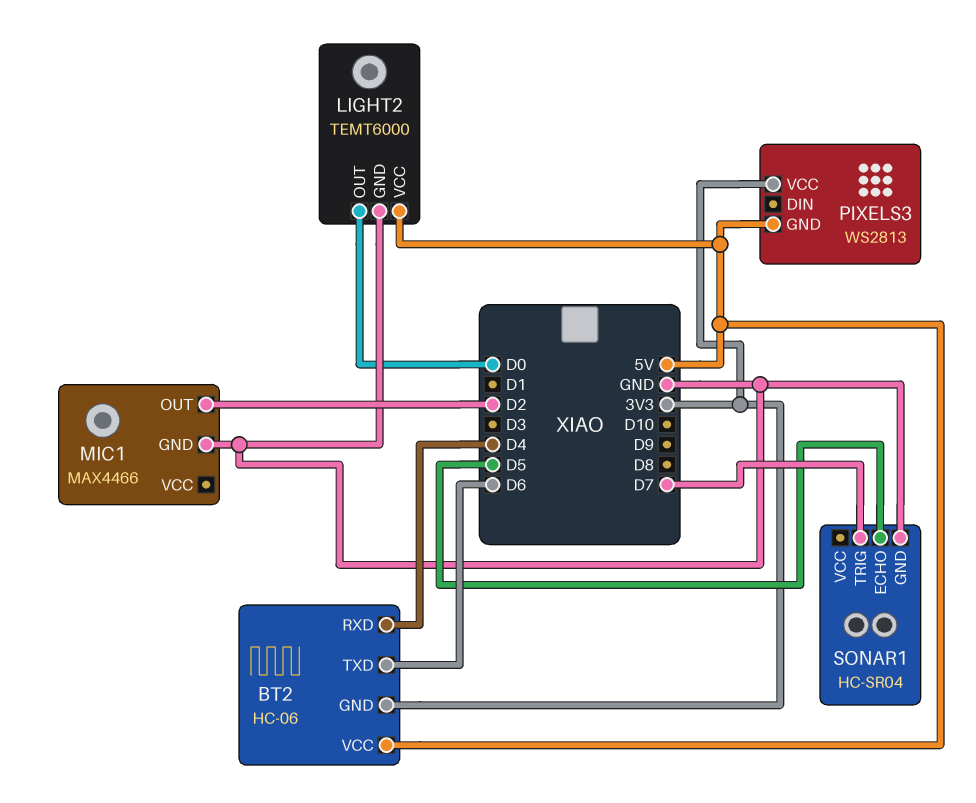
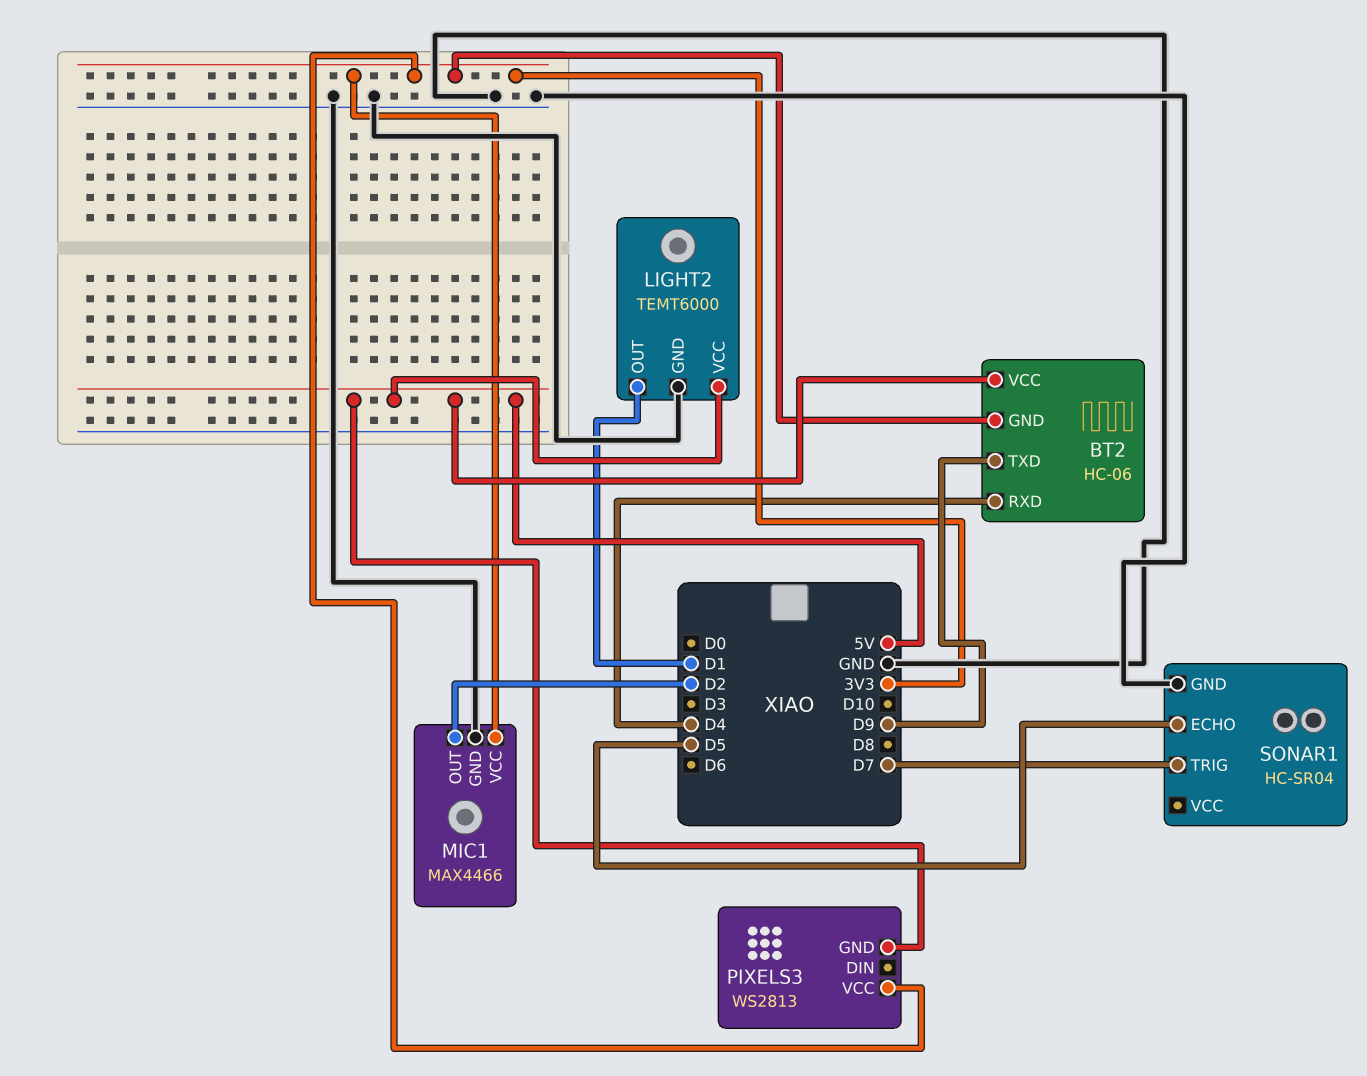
BT2 pin TXD: D6 -> D9
LIGHT2 pin OUT: D0 -> D1
MIC1 pin VCC: none -> 3V3

